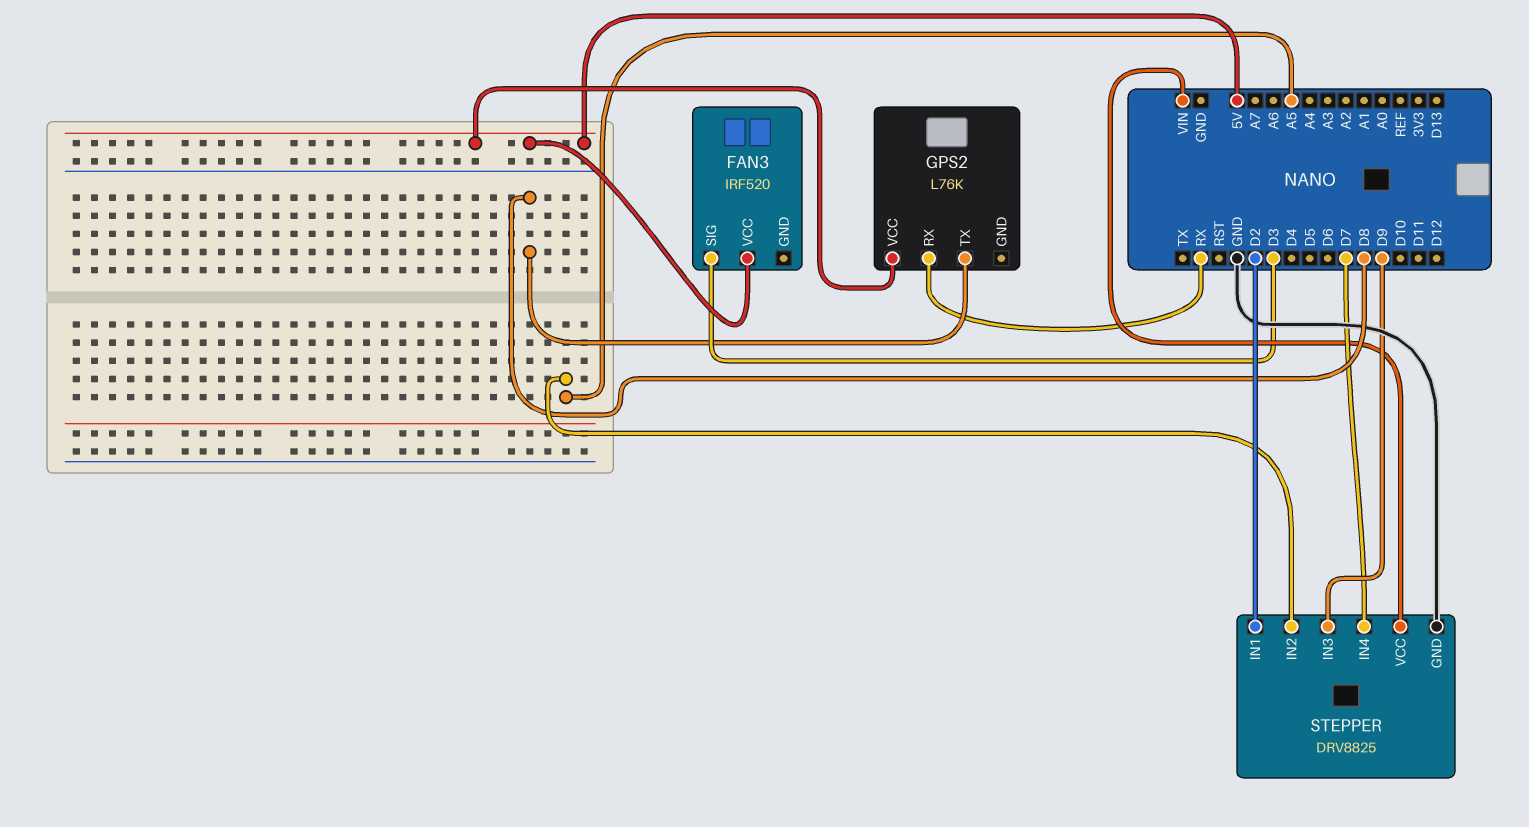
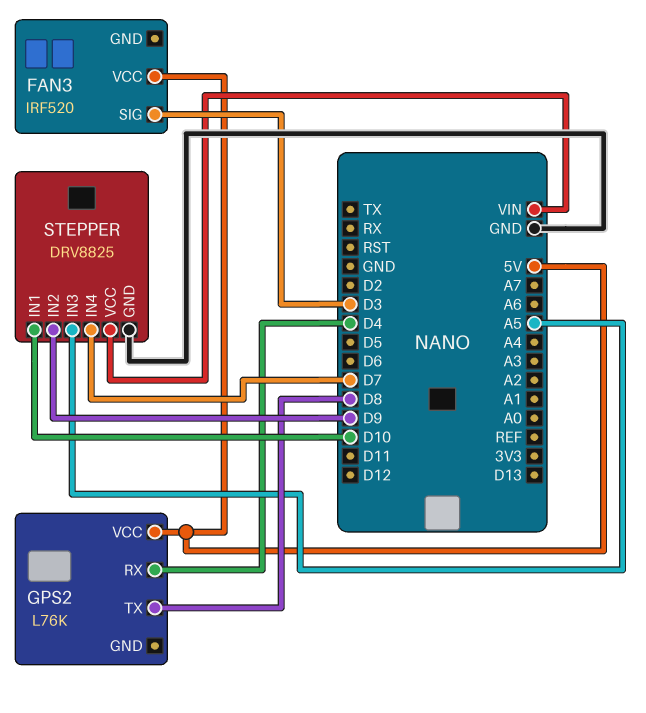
GPS2 pin RX: RX -> D4
STEPPER pin IN1: D2 -> D10
STEPPER pin IN2: A5 -> D9
STEPPER pin IN3: D9 -> A5

